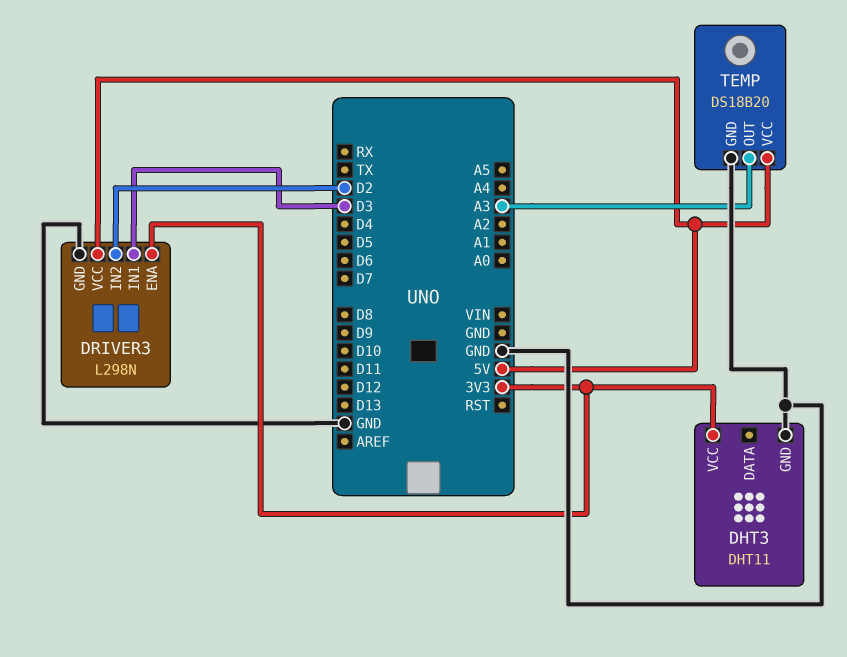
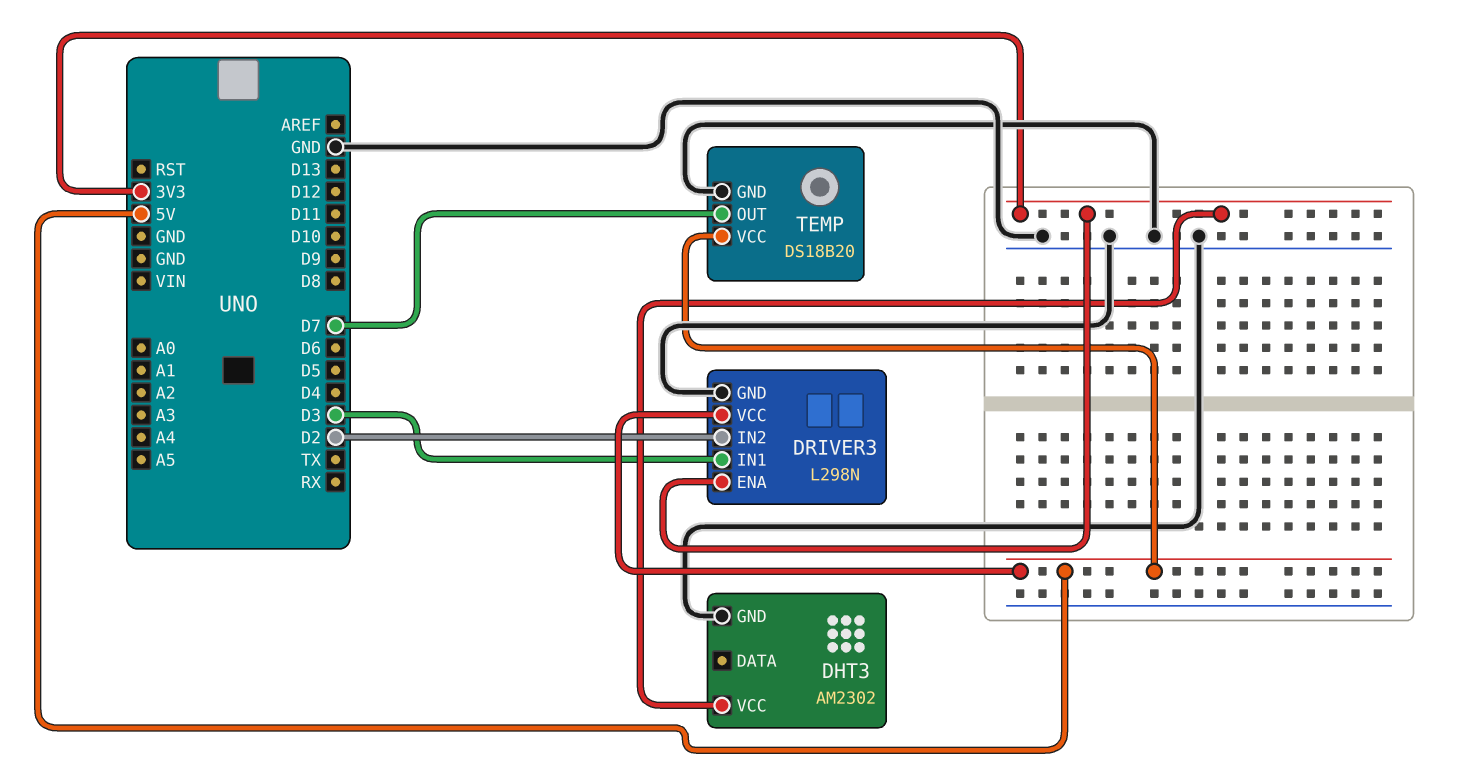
DHT3: DHT11 -> AM2302
TEMP pin OUT: A3 -> D7

